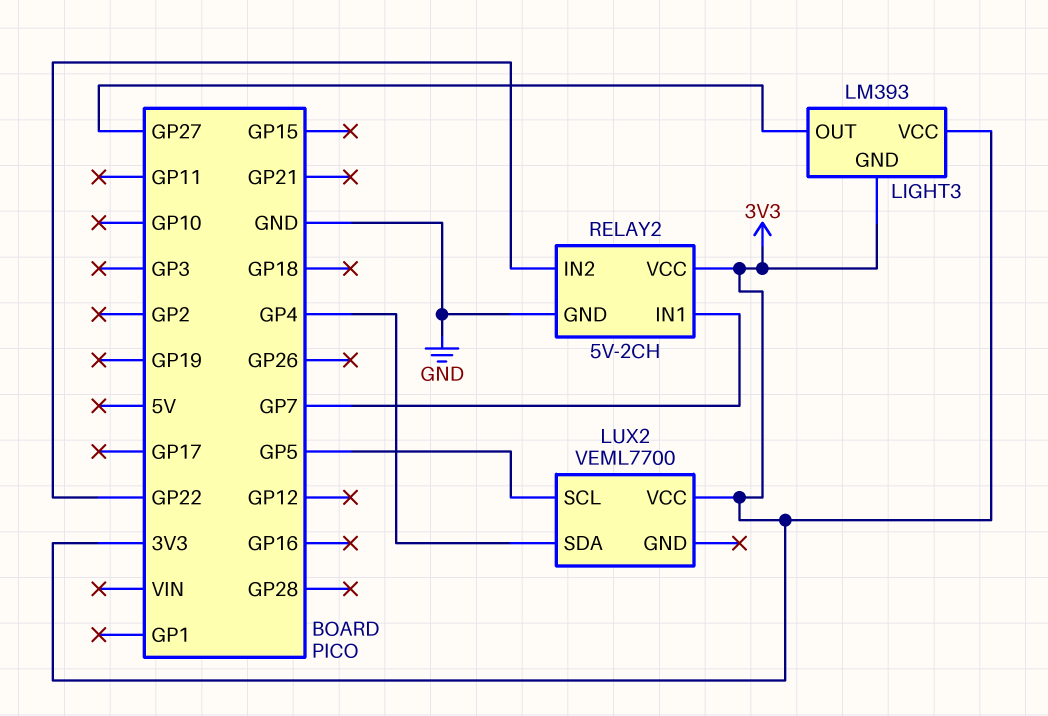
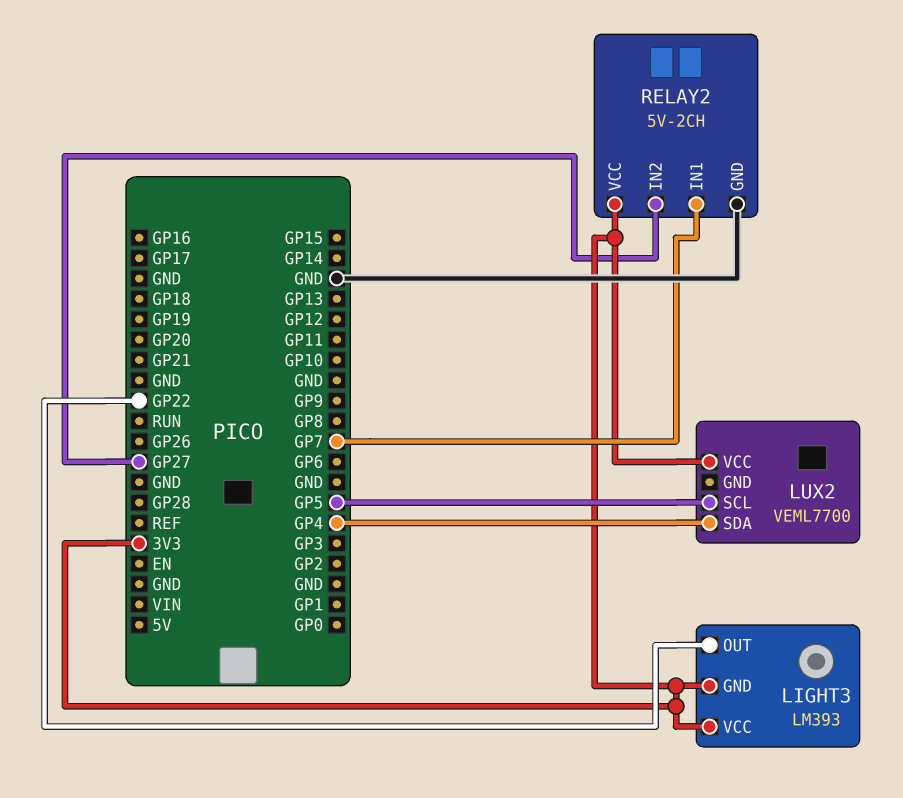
LIGHT3 pin OUT: GP27 -> GP22
RELAY2 pin IN2: GP22 -> GP27

